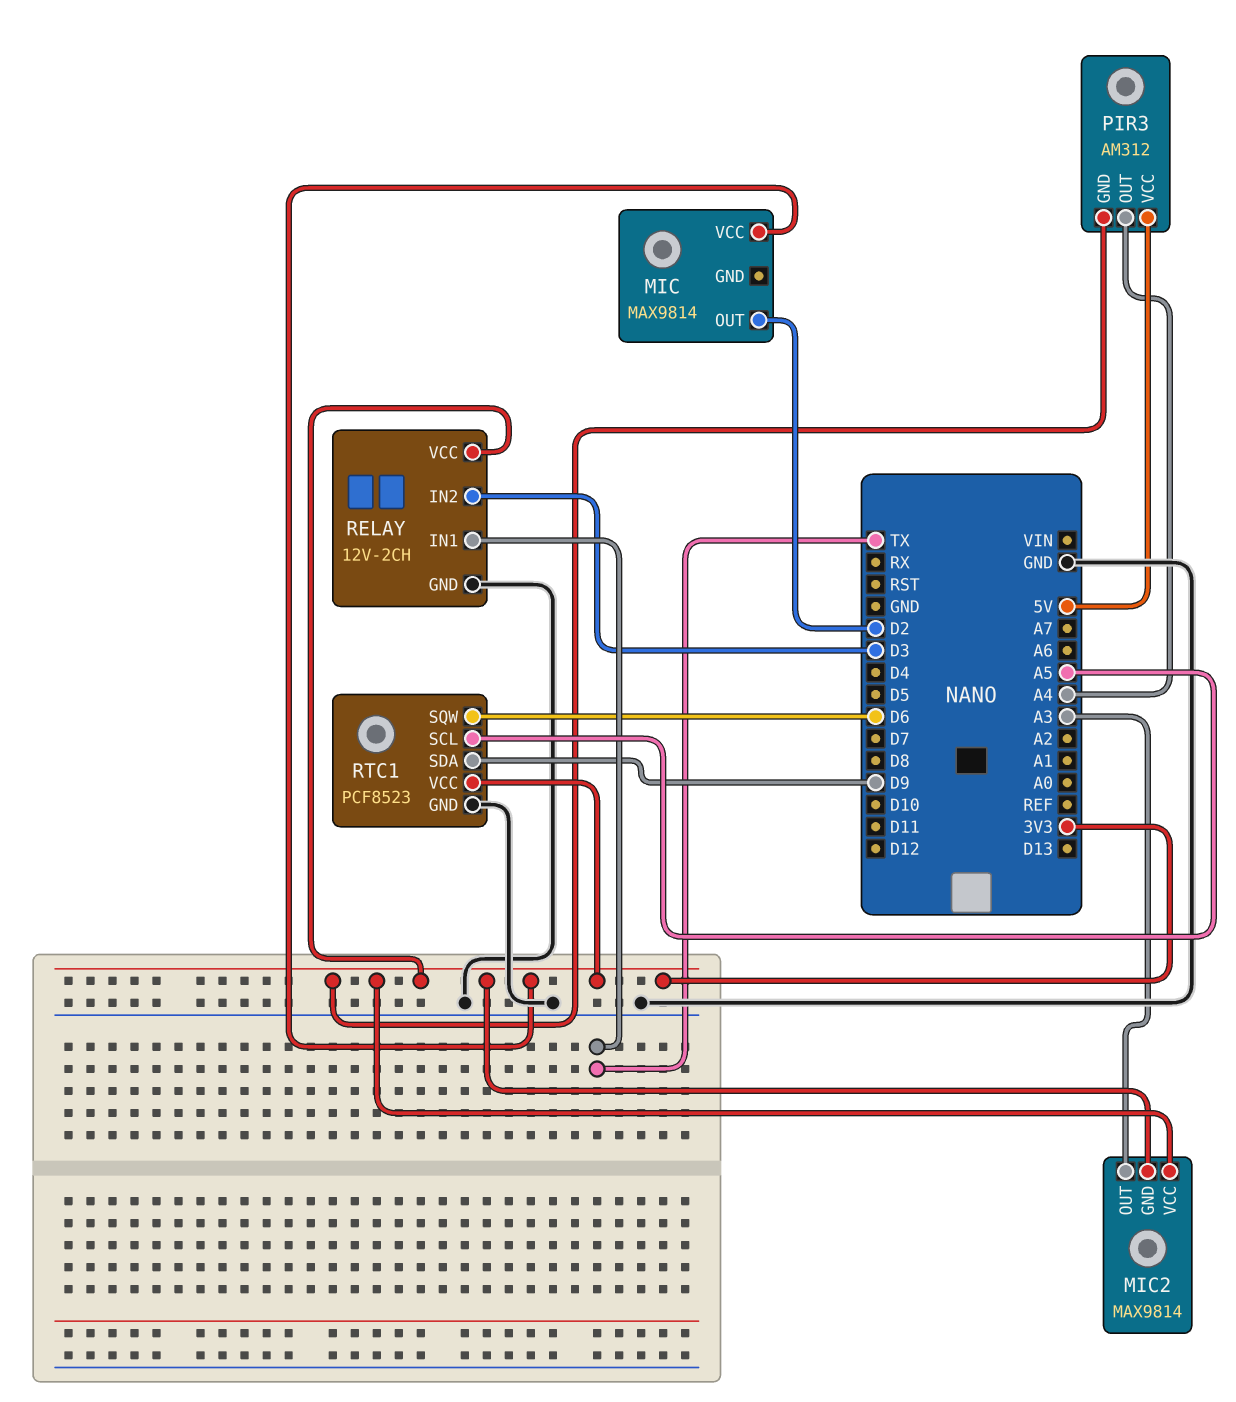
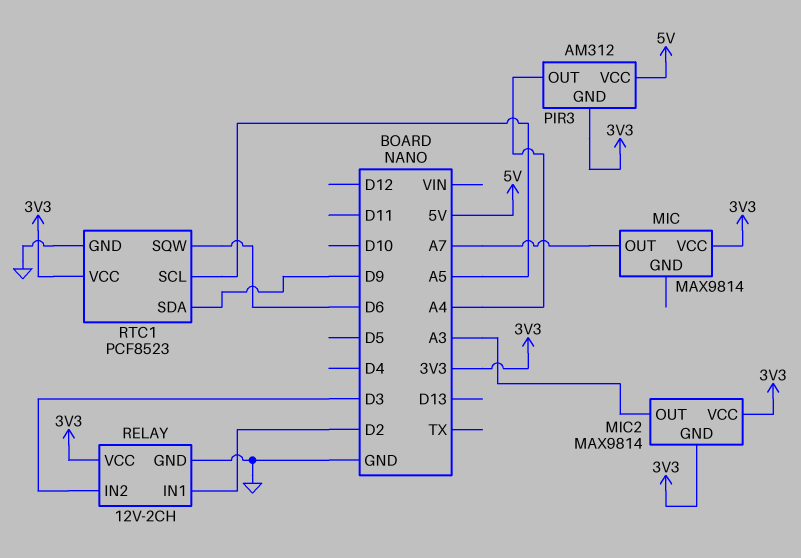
MIC pin OUT: D2 -> A7
RELAY pin IN1: TX -> D2

